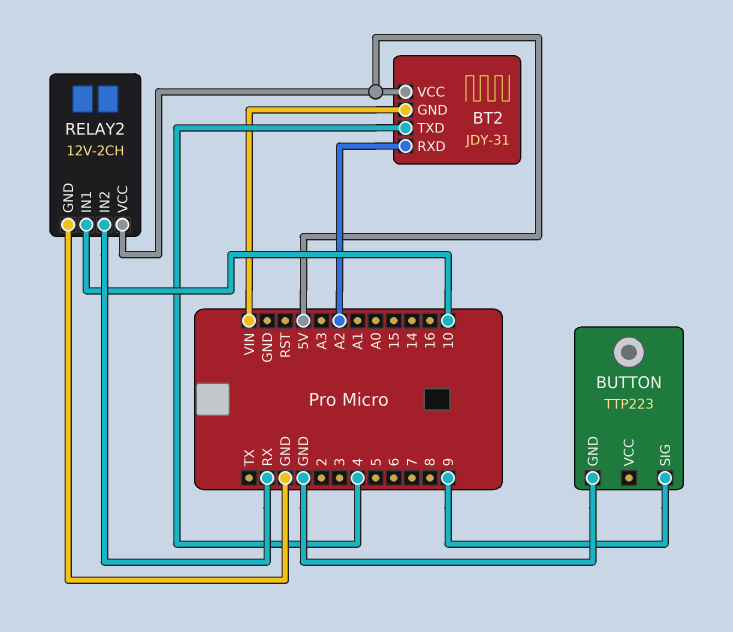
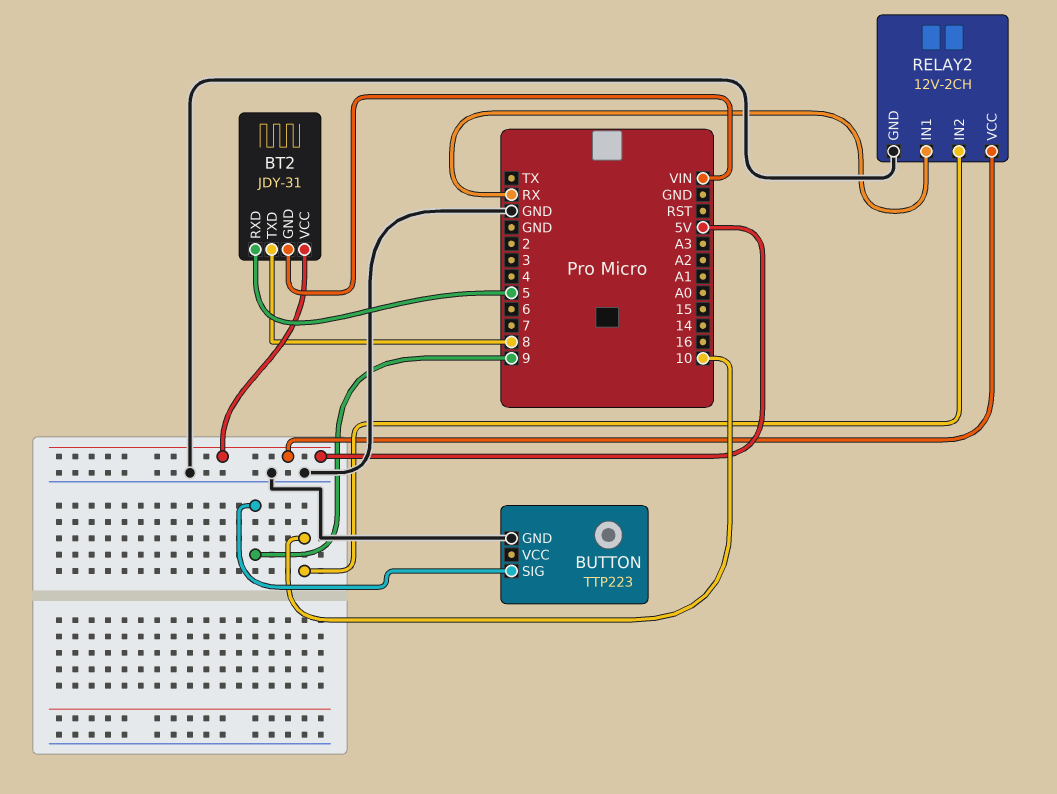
BT2 pin RXD: A2 -> 5
BT2 pin TXD: 4 -> 8
RELAY2 pin IN1: 10 -> RX
RELAY2 pin IN2: RX -> 10

